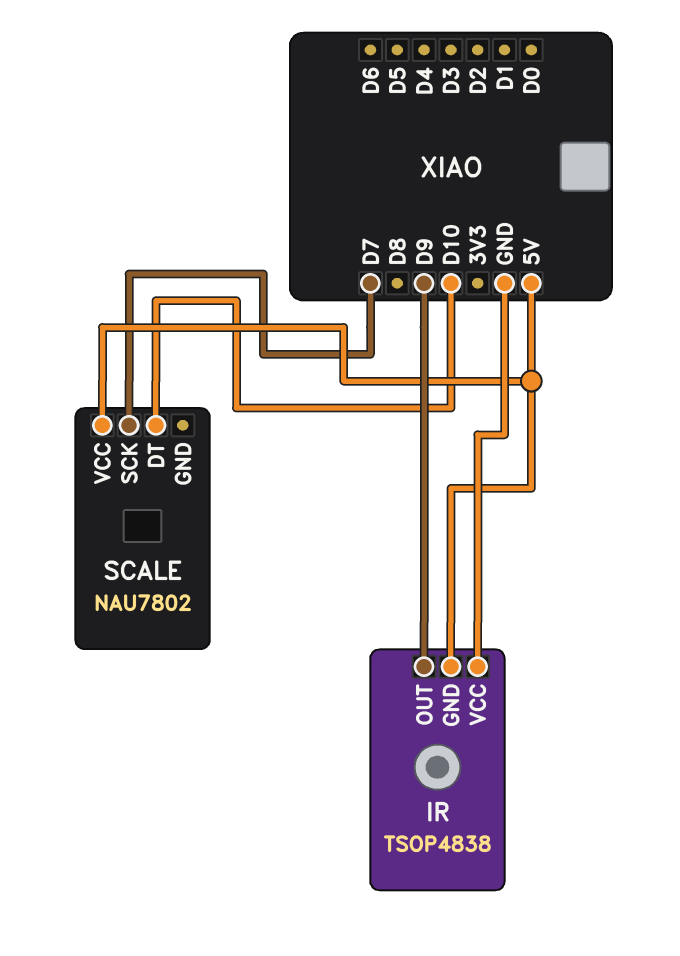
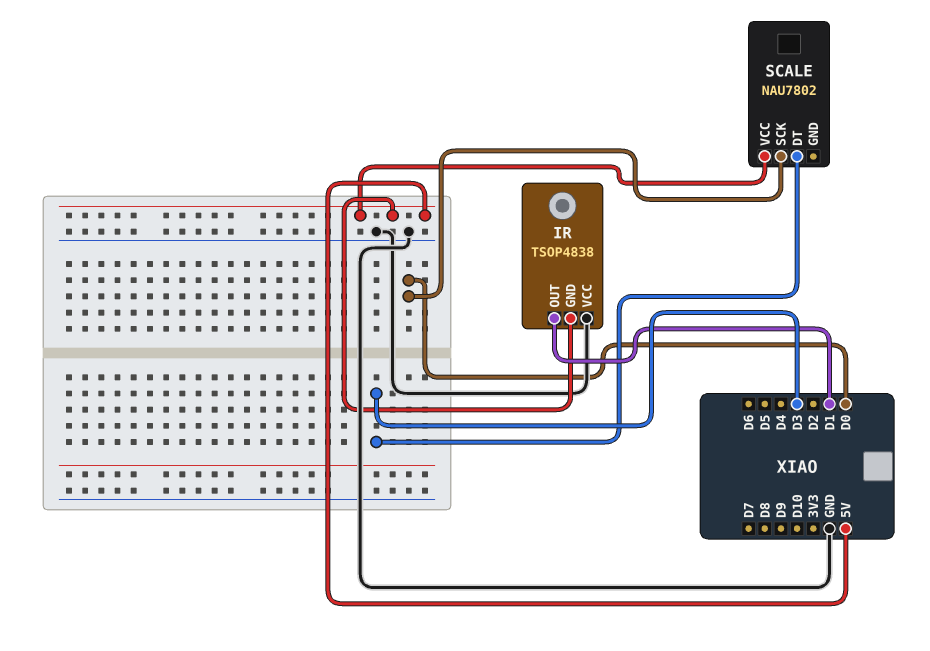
IR pin OUT: D9 -> D1
SCALE pin DT: D10 -> D3
SCALE pin SCK: D7 -> D0

